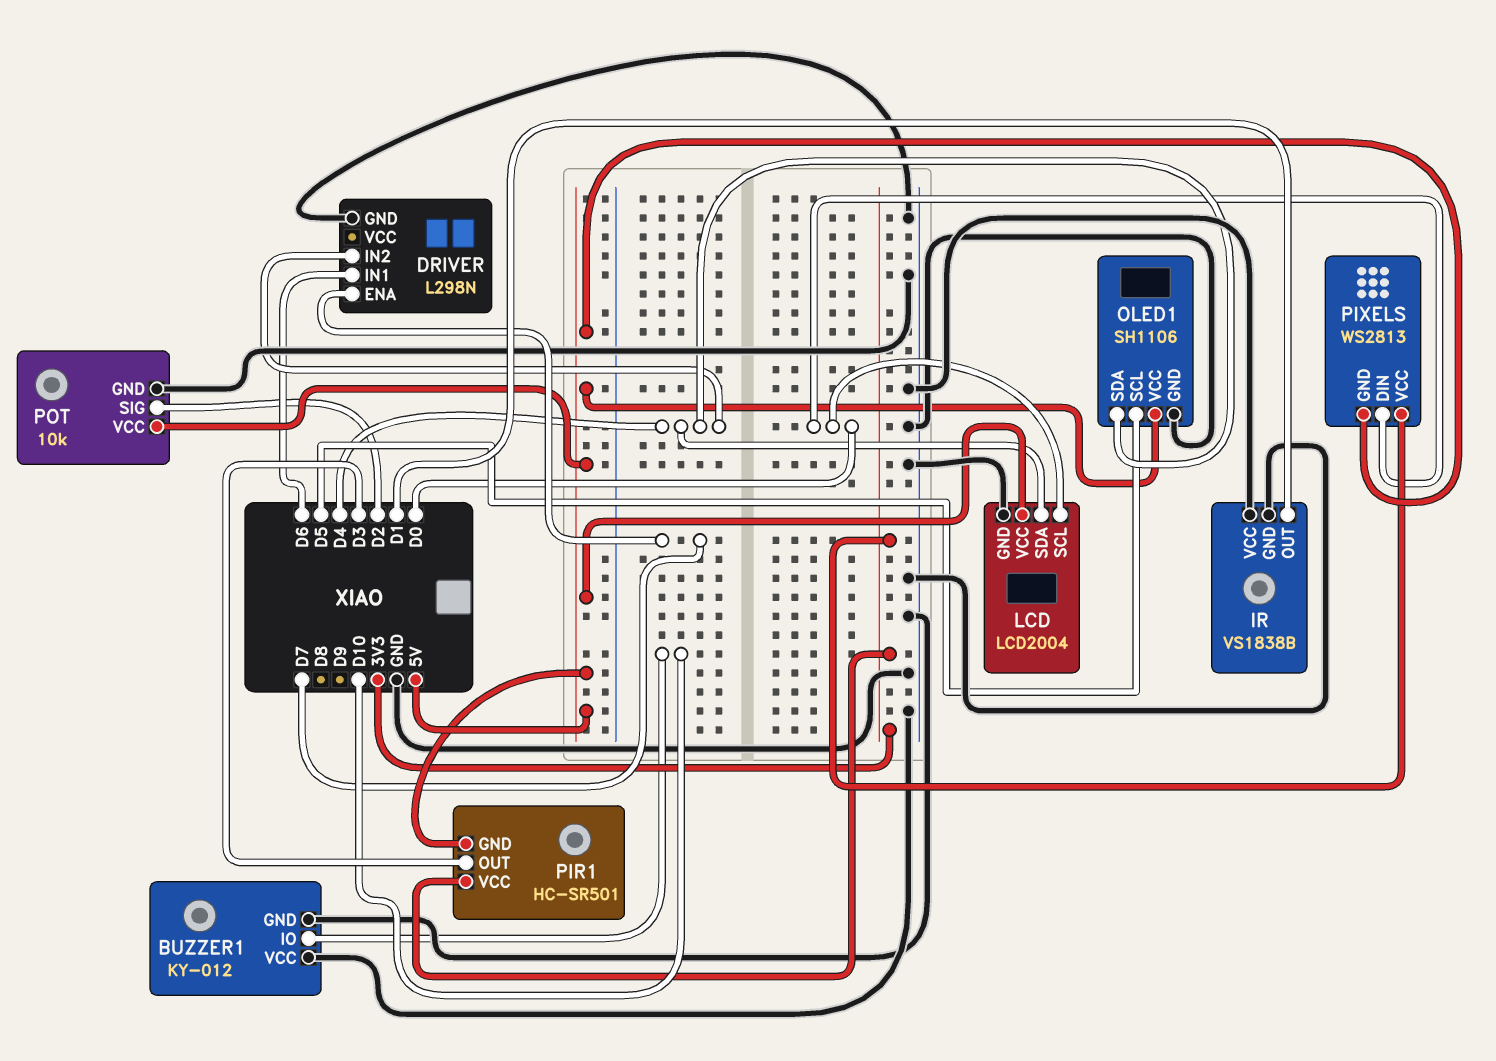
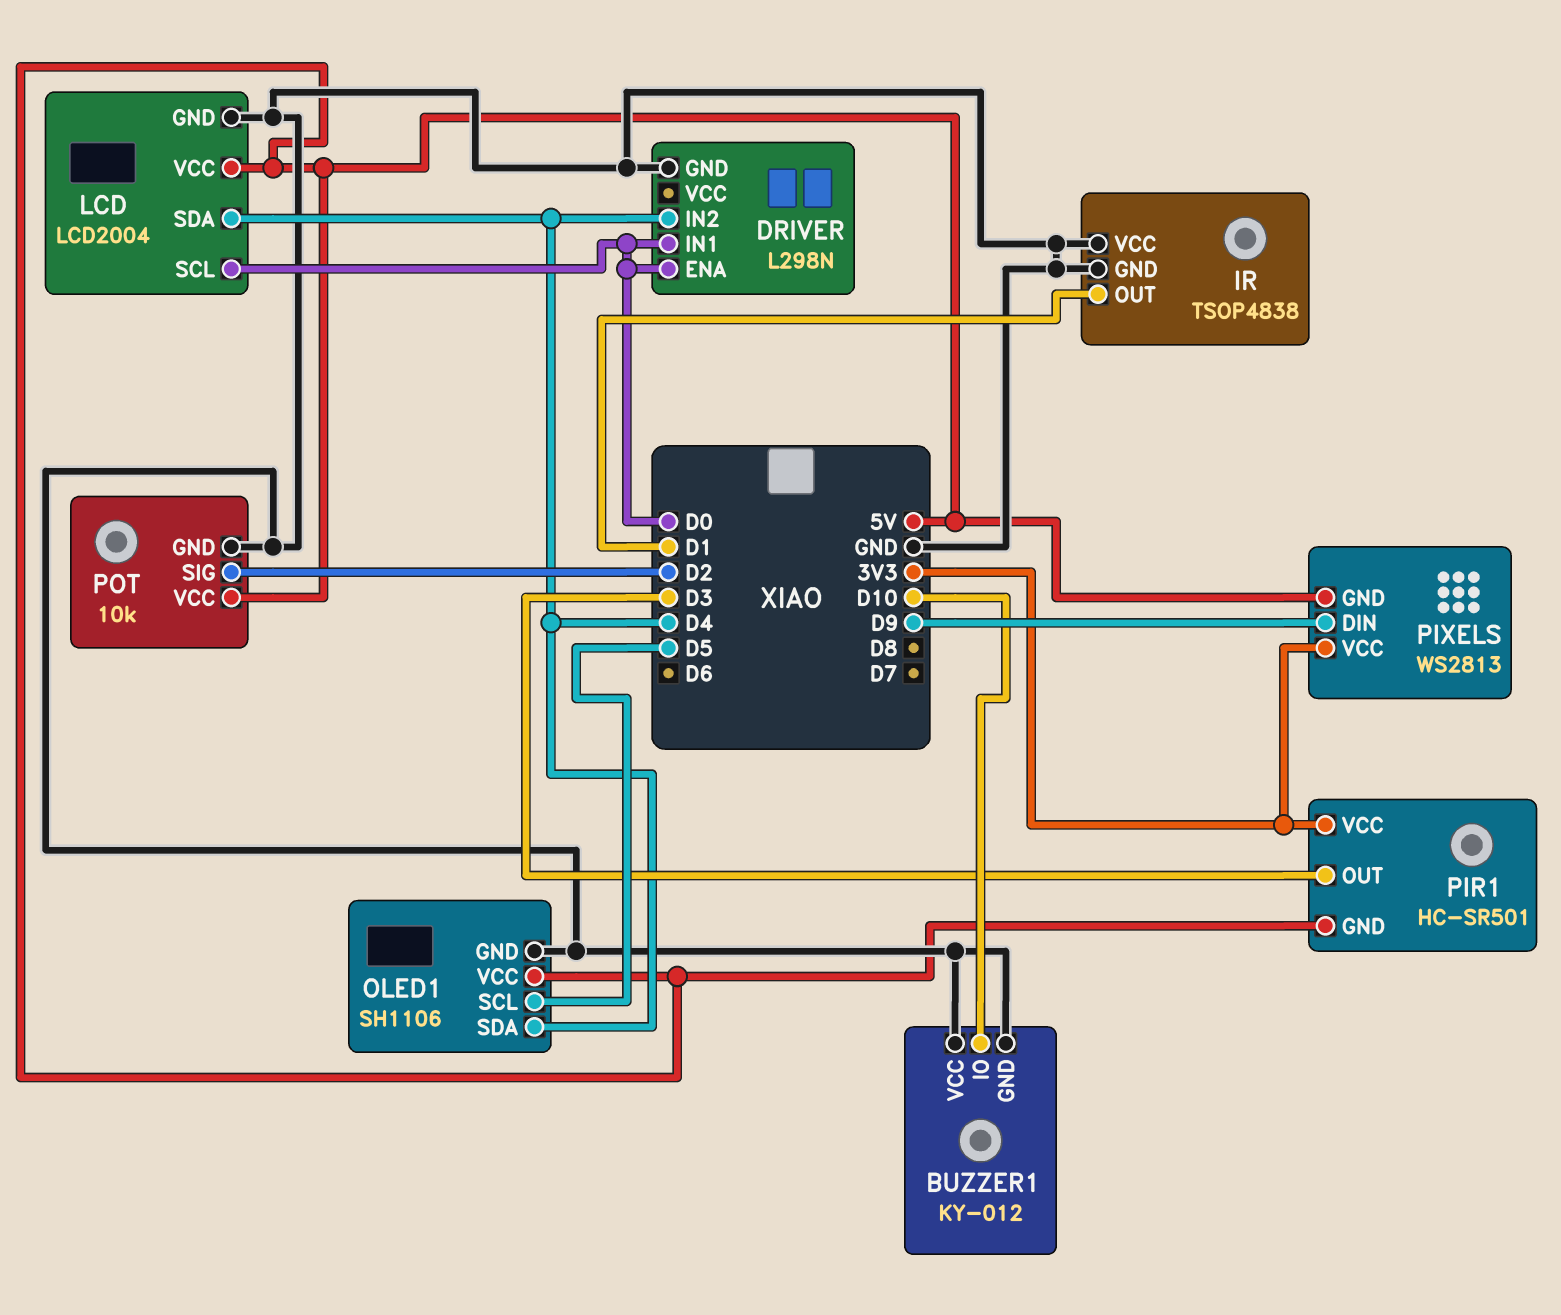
DRIVER pin ENA: D7 -> D0
DRIVER pin IN1: D6 -> D0
IR: VS1838B -> TSOP4838
PIXELS pin DIN: D0 -> D9

